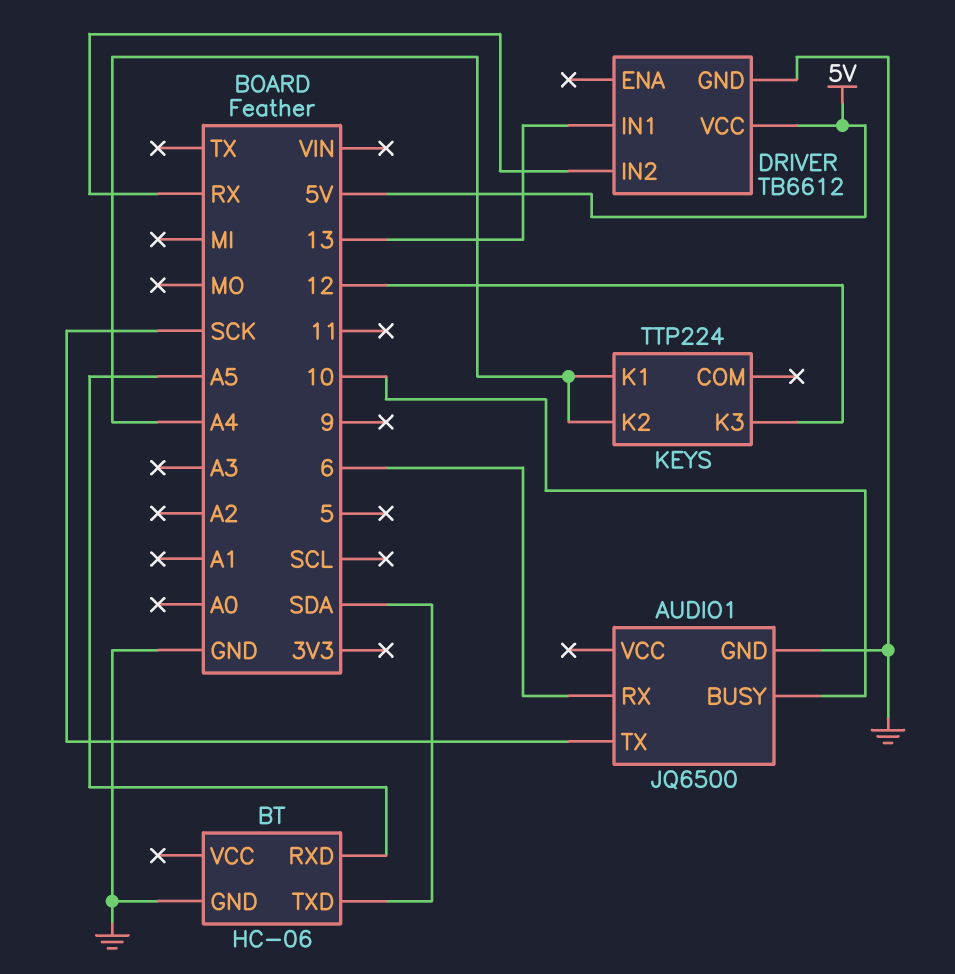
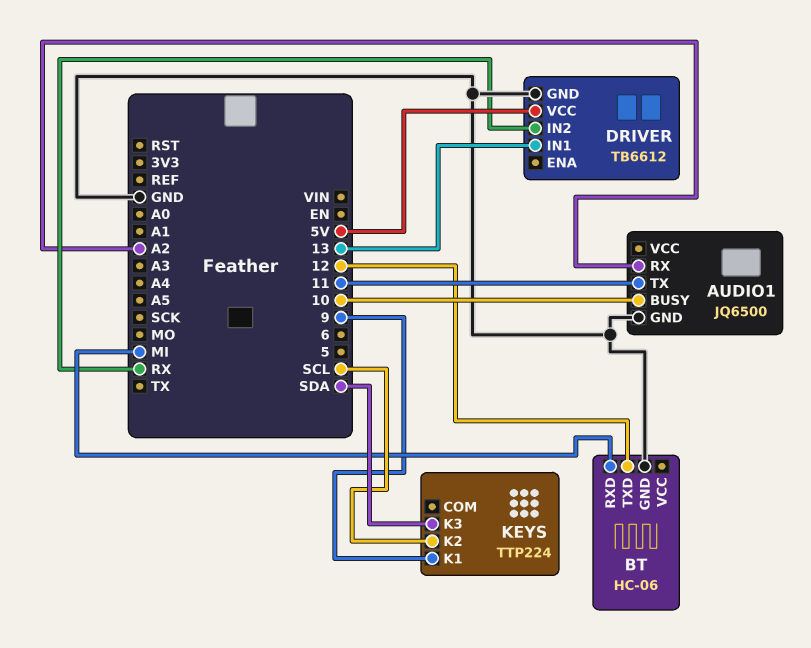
AUDIO1 pin RX: 6 -> A2
AUDIO1 pin TX: SCK -> 11
BT pin RXD: A5 -> MI
BT pin TXD: SDA -> 12
KEYS pin K1: A4 -> 9
KEYS pin K2: A4 -> SCL
KEYS pin K3: 12 -> SDA

